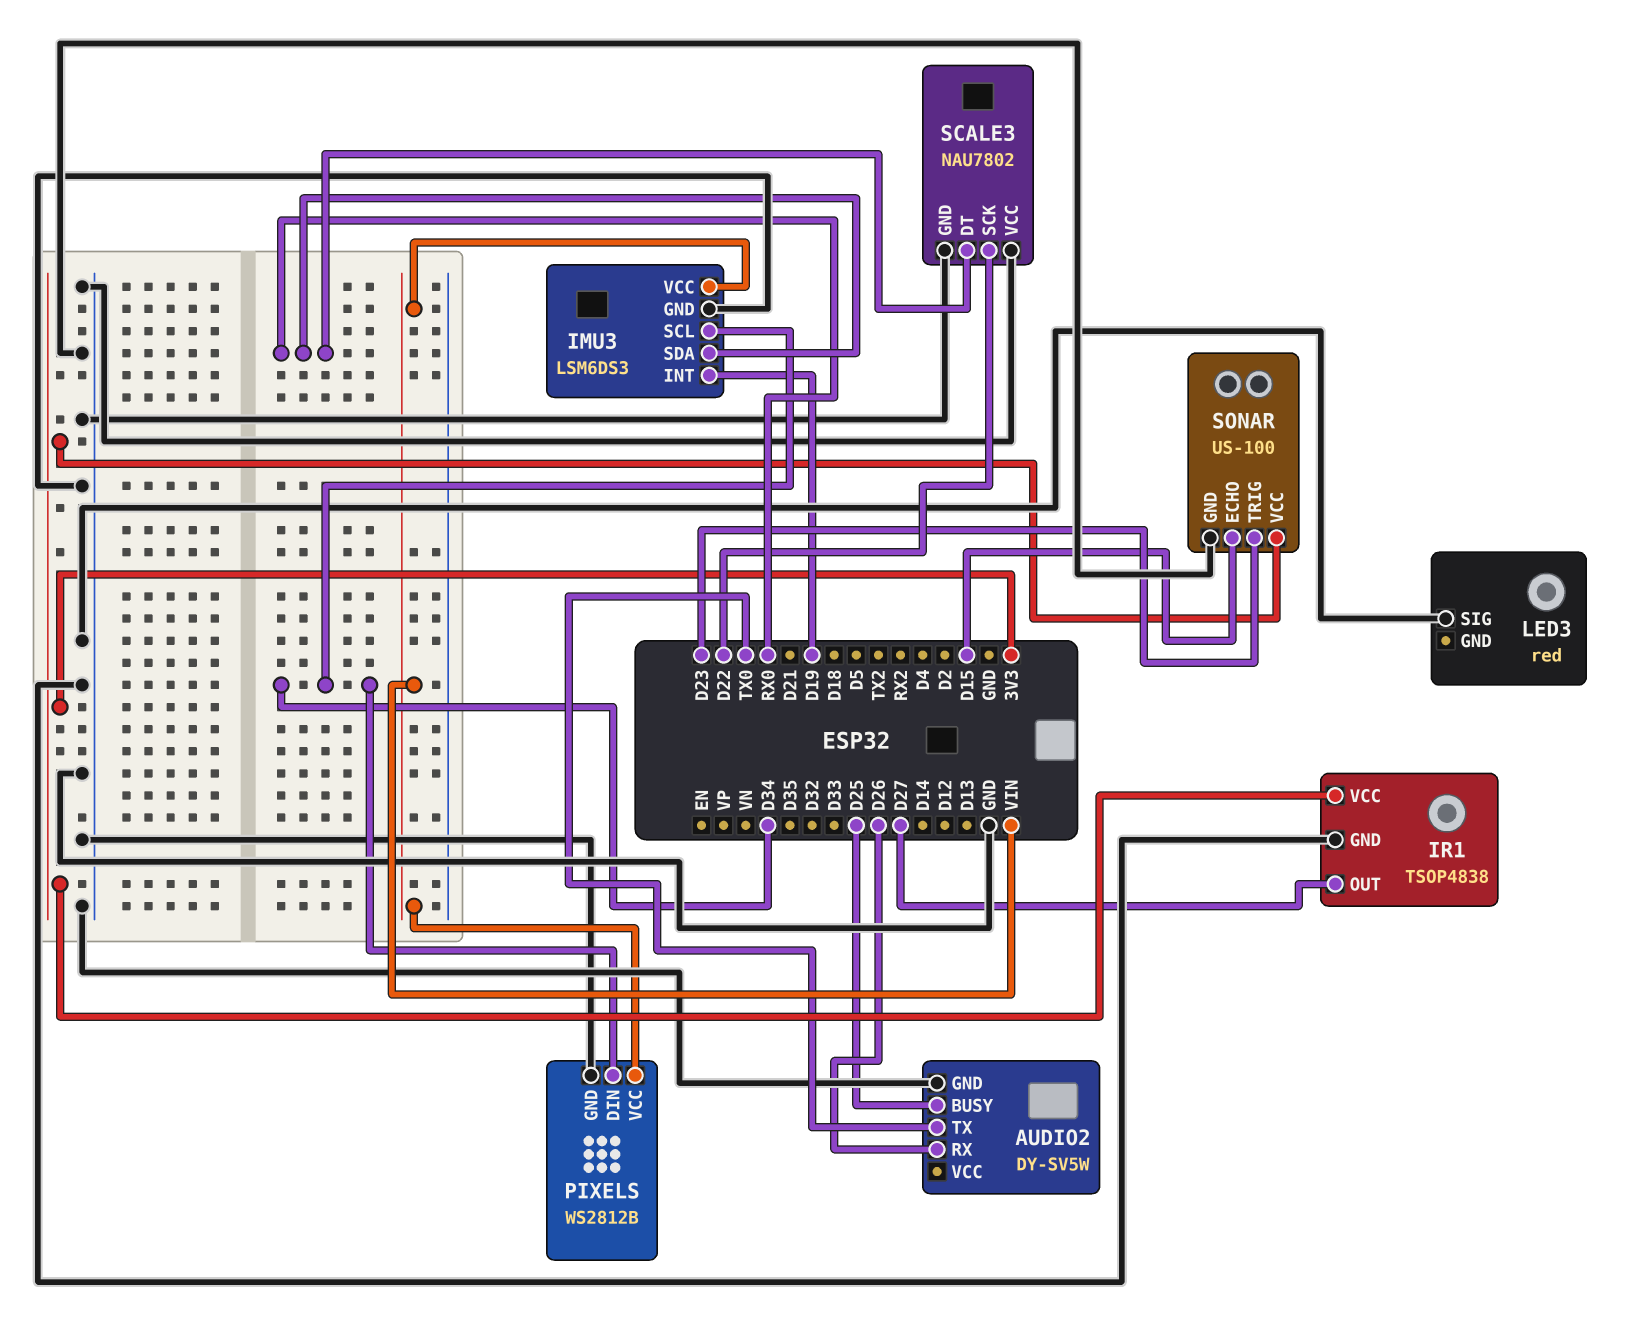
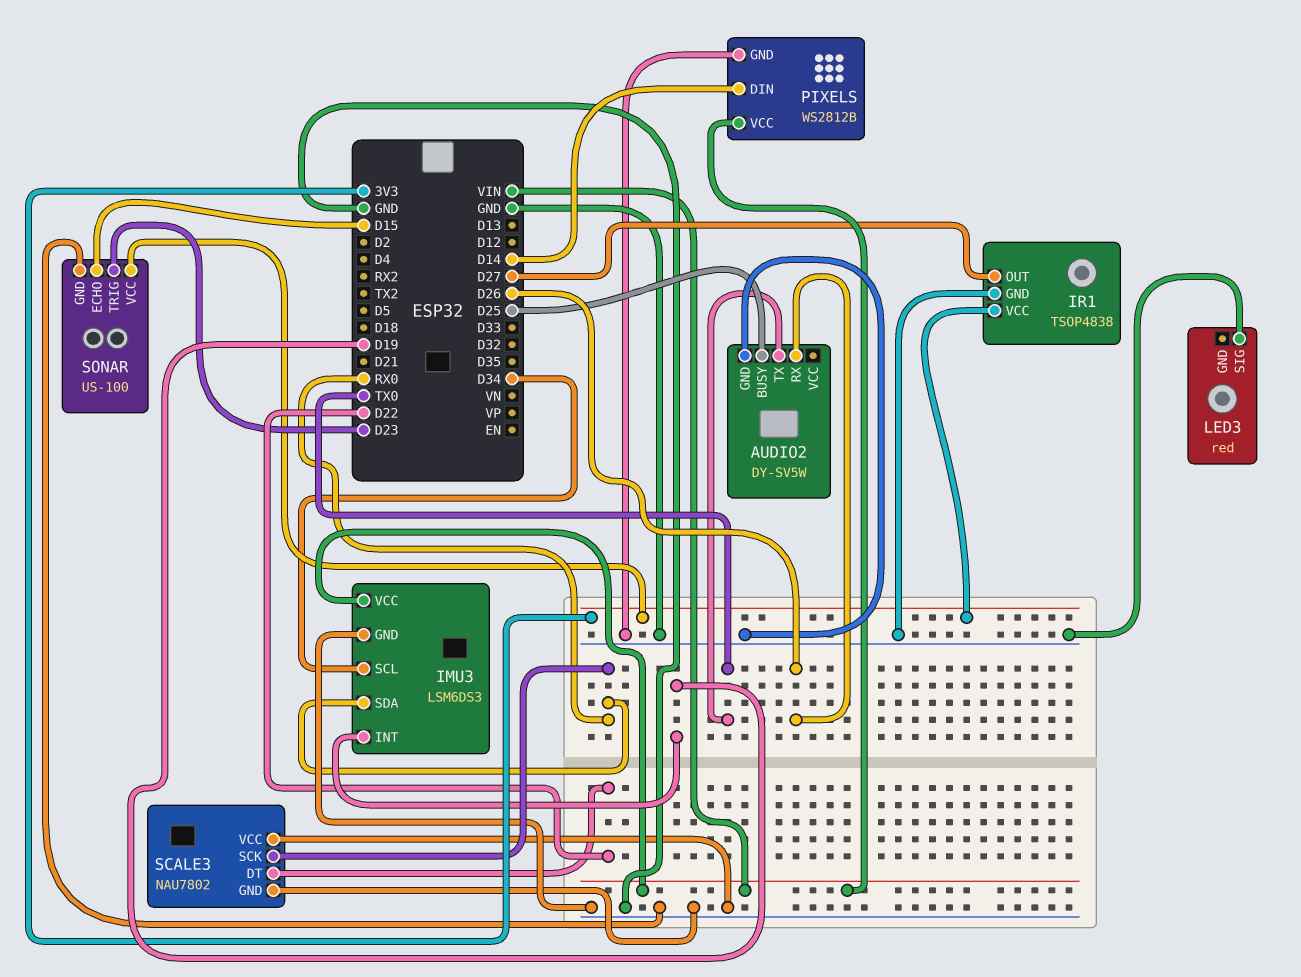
PIXELS pin DIN: D34 -> D14
SCALE3 pin DT: RX0 -> D22
SCALE3 pin SCK: D22 -> RX0

